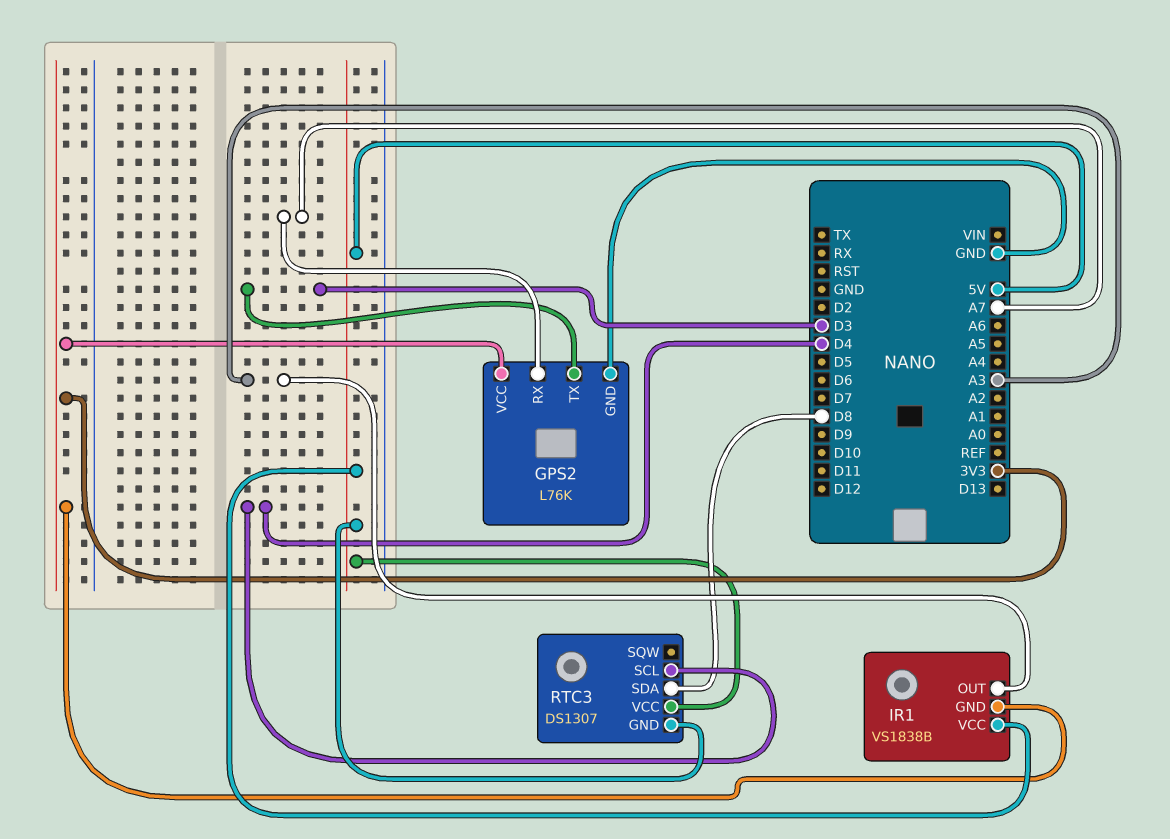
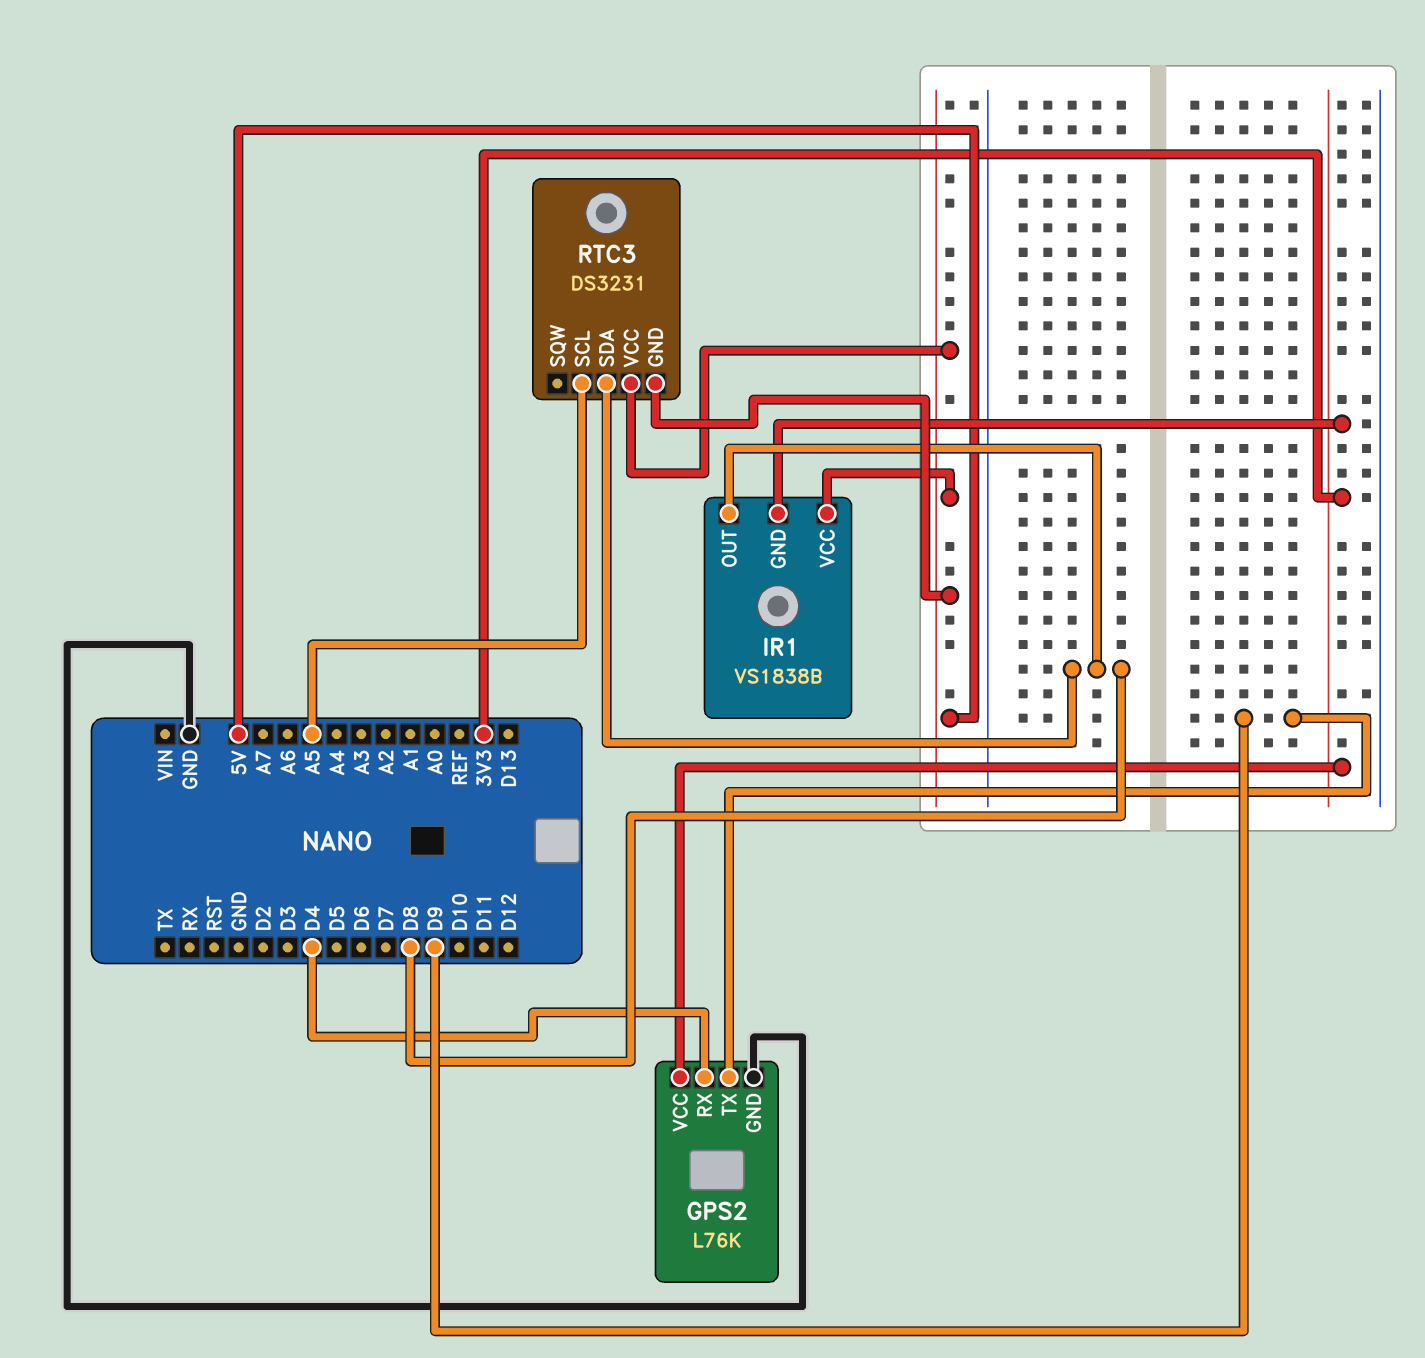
GPS2 pin RX: A7 -> D4
GPS2 pin TX: D3 -> D9
IR1 pin OUT: A3 -> D8
RTC3: DS1307 -> DS3231
RTC3 pin SCL: D4 -> A5

